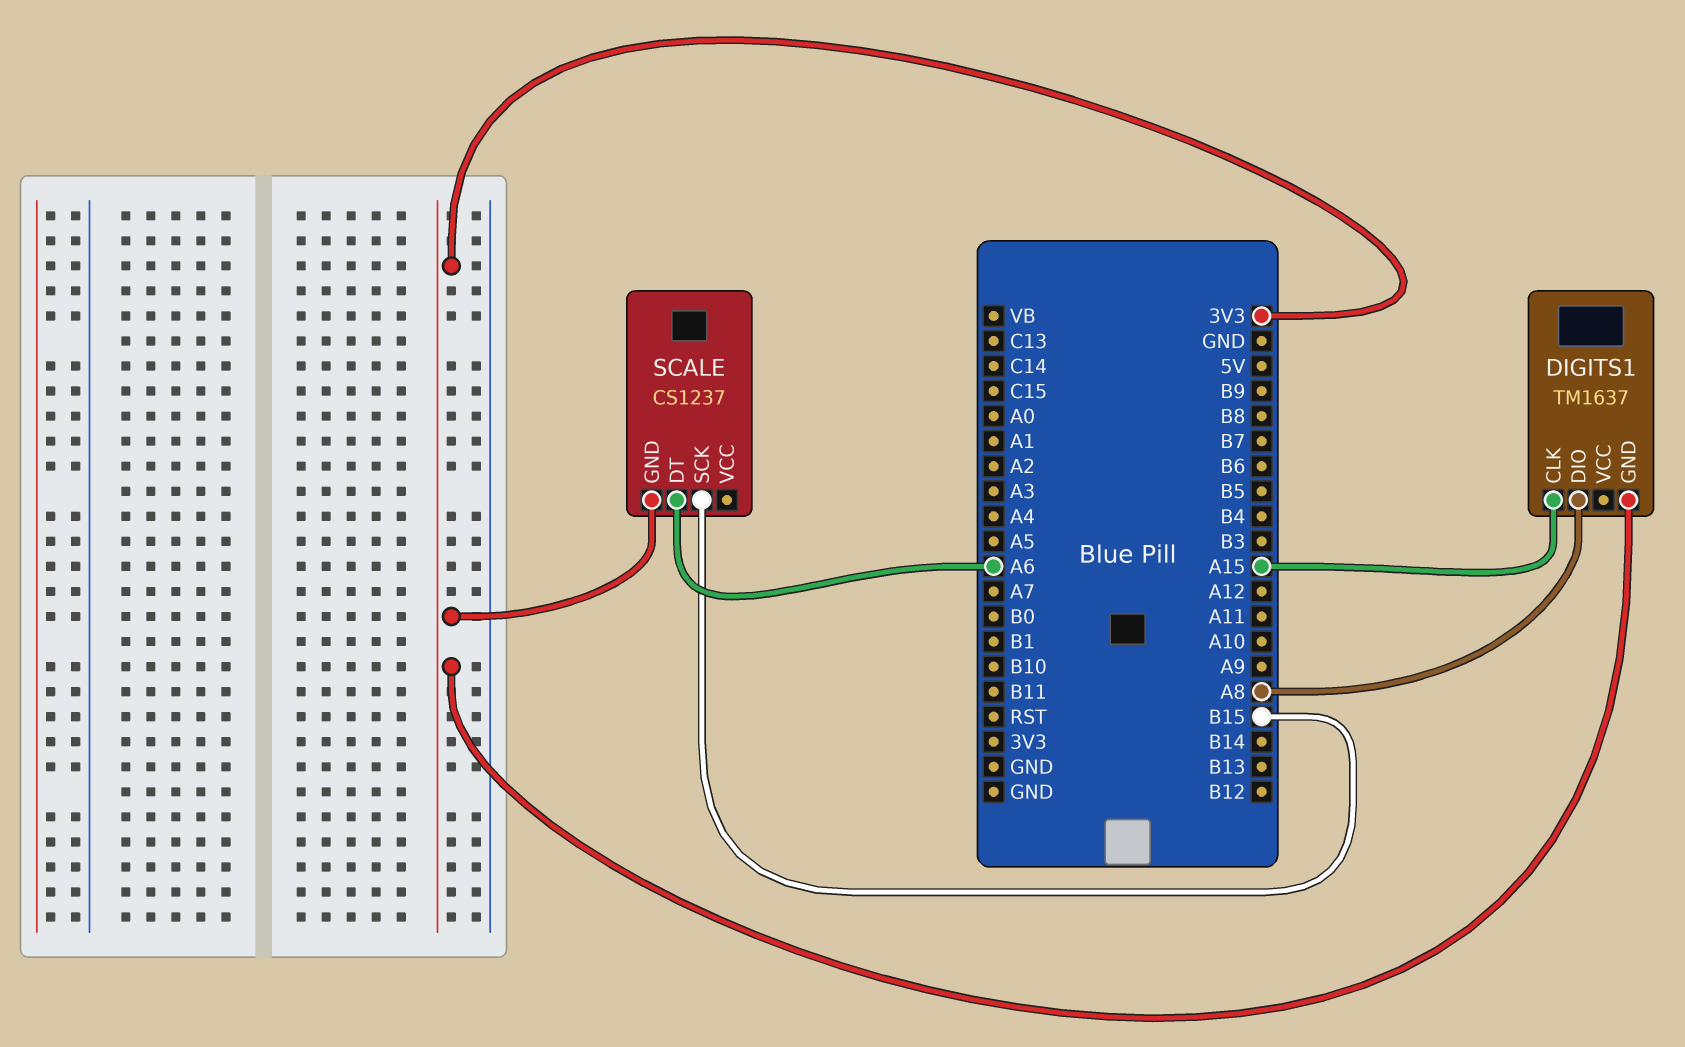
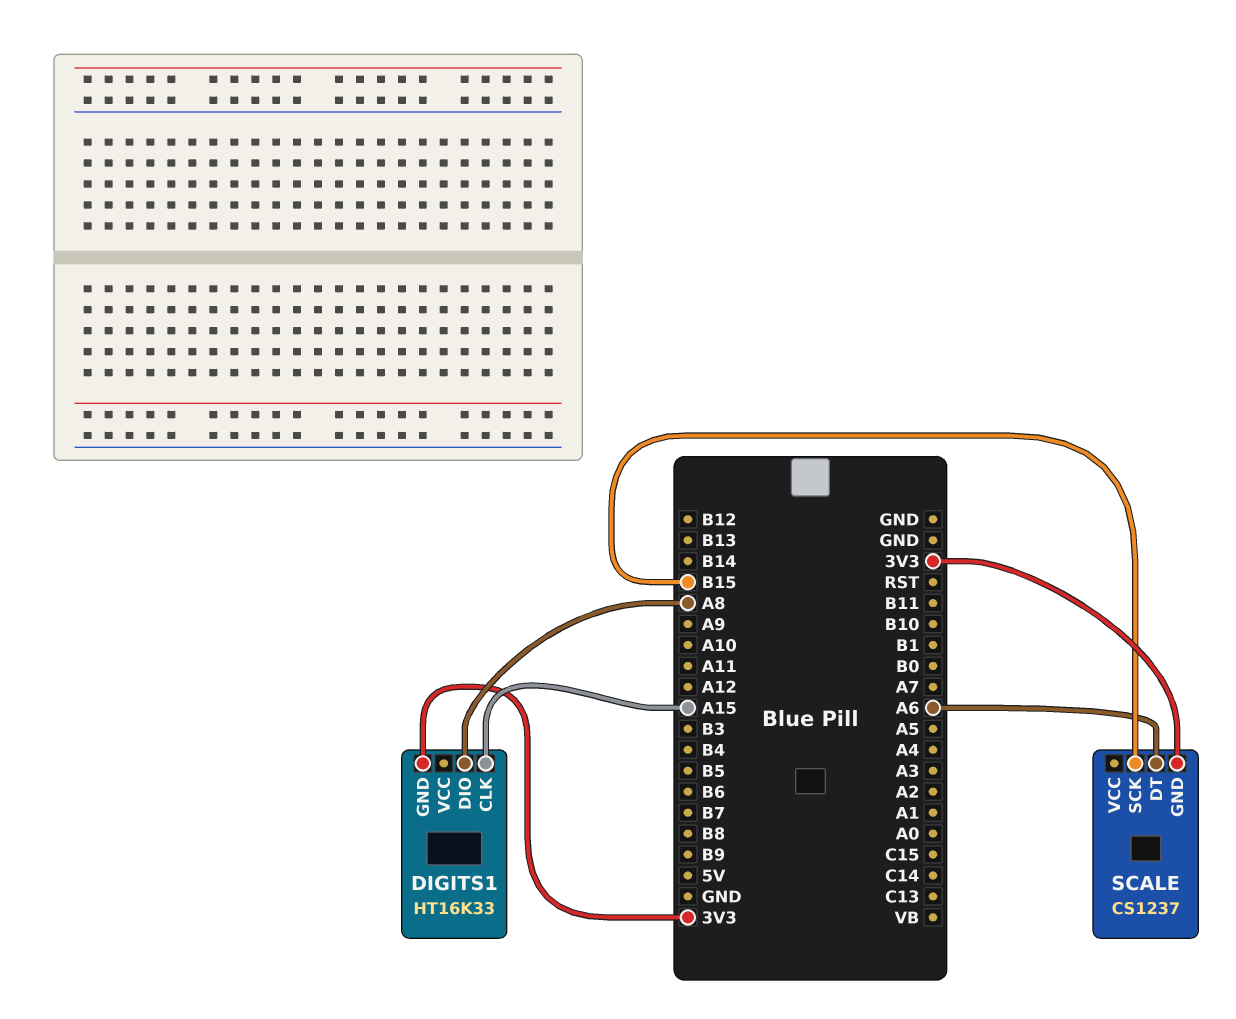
DIGITS1: TM1637 -> HT16K33

